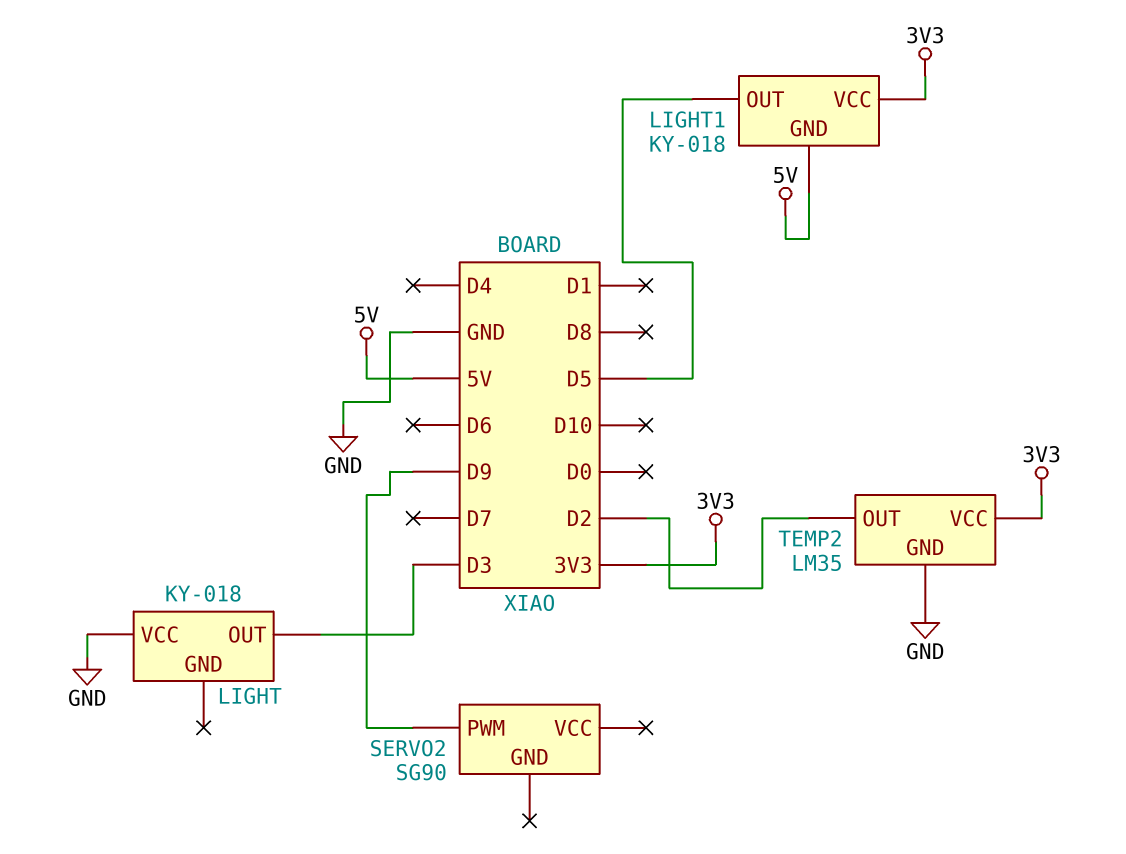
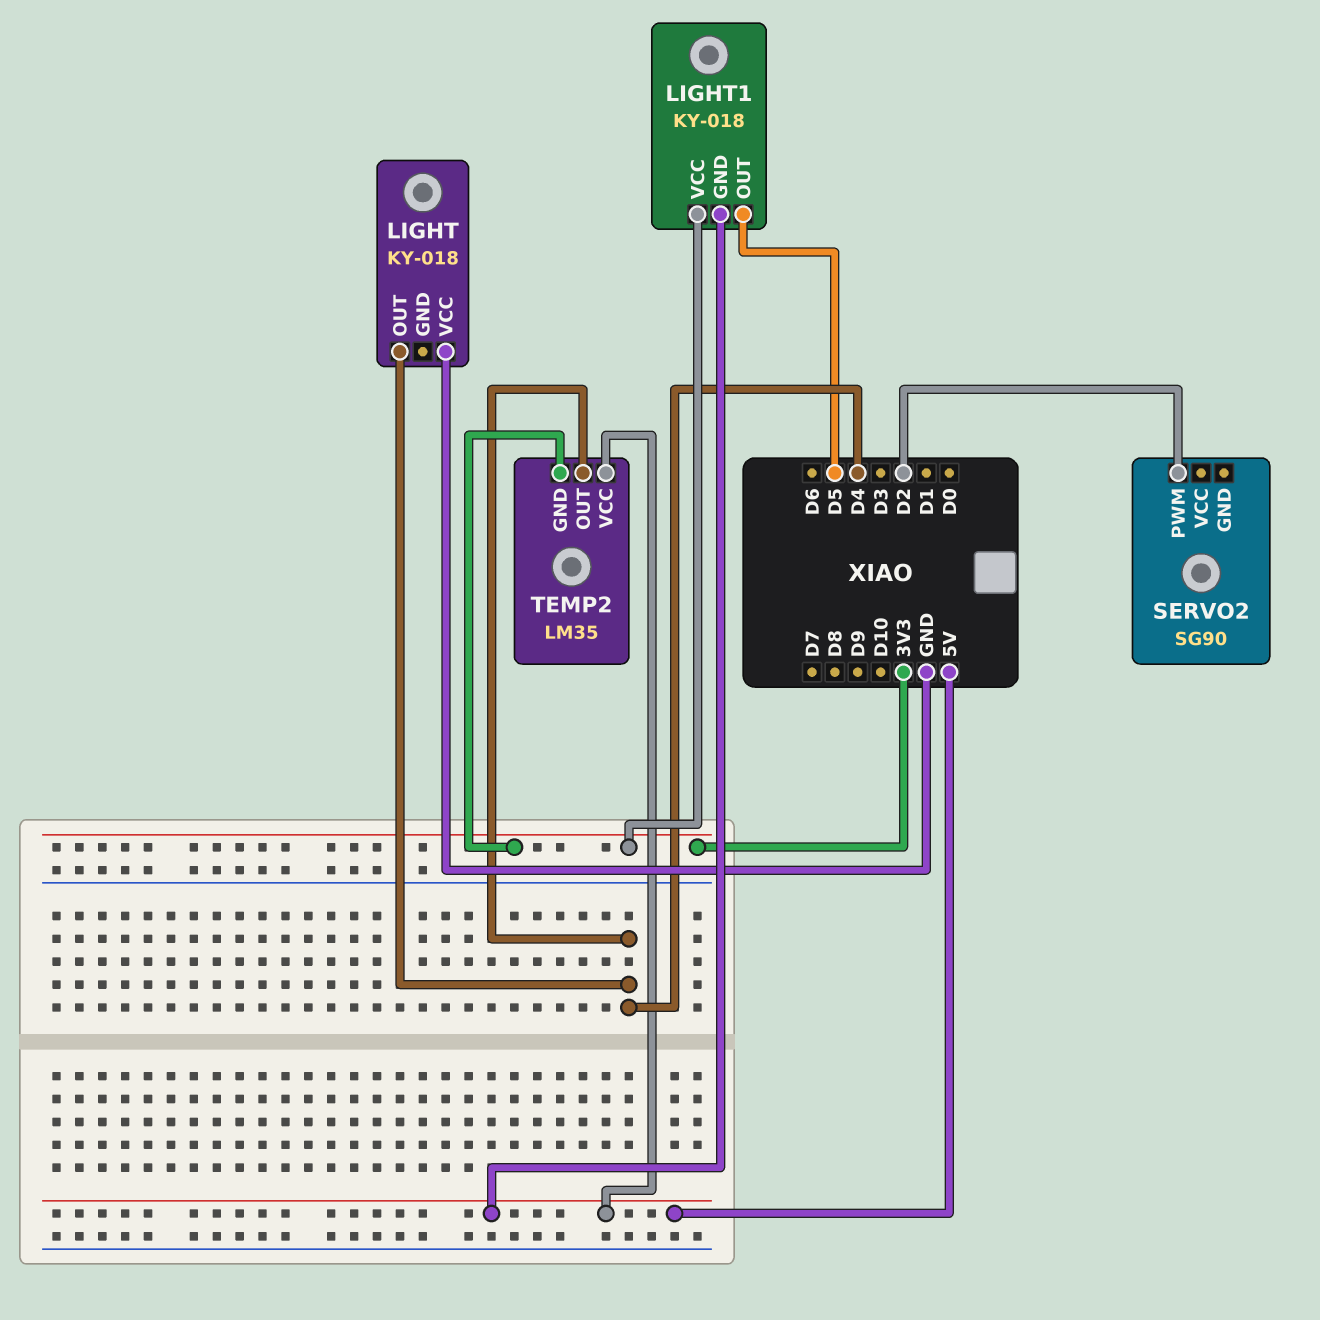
LIGHT pin OUT: D3 -> D4
SERVO2 pin PWM: D9 -> D2
TEMP2 pin GND: GND -> 3V3
TEMP2 pin OUT: D2 -> D4
TEMP2 pin VCC: 3V3 -> 5V

